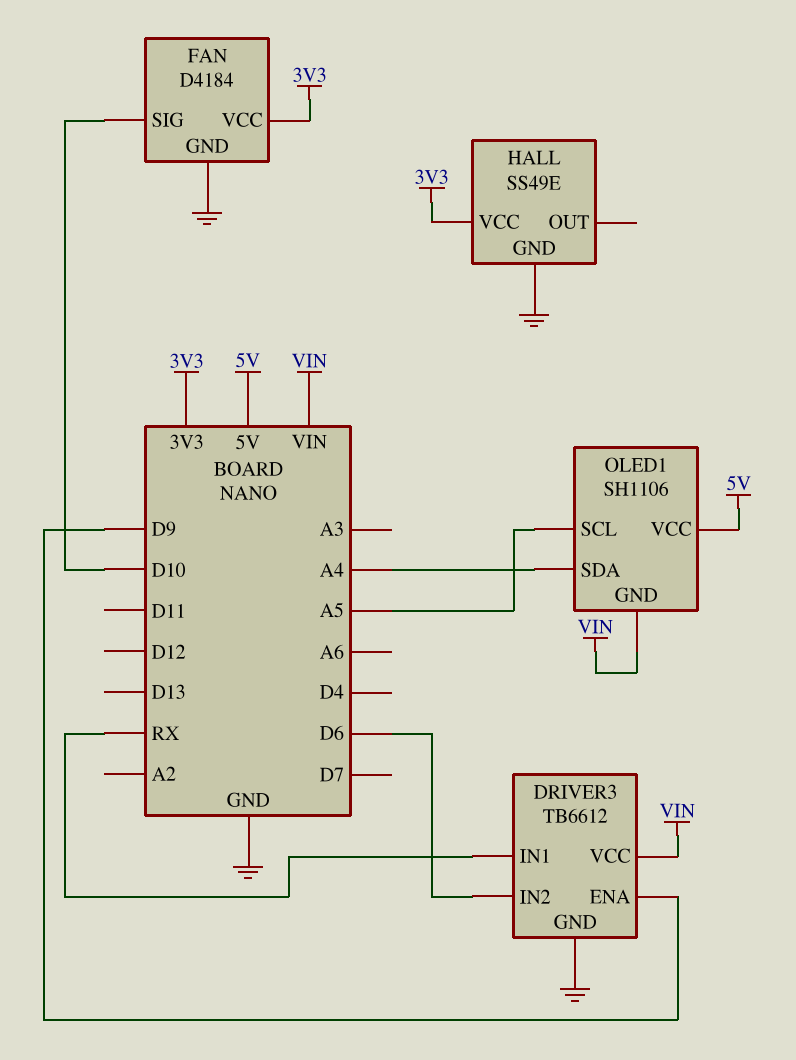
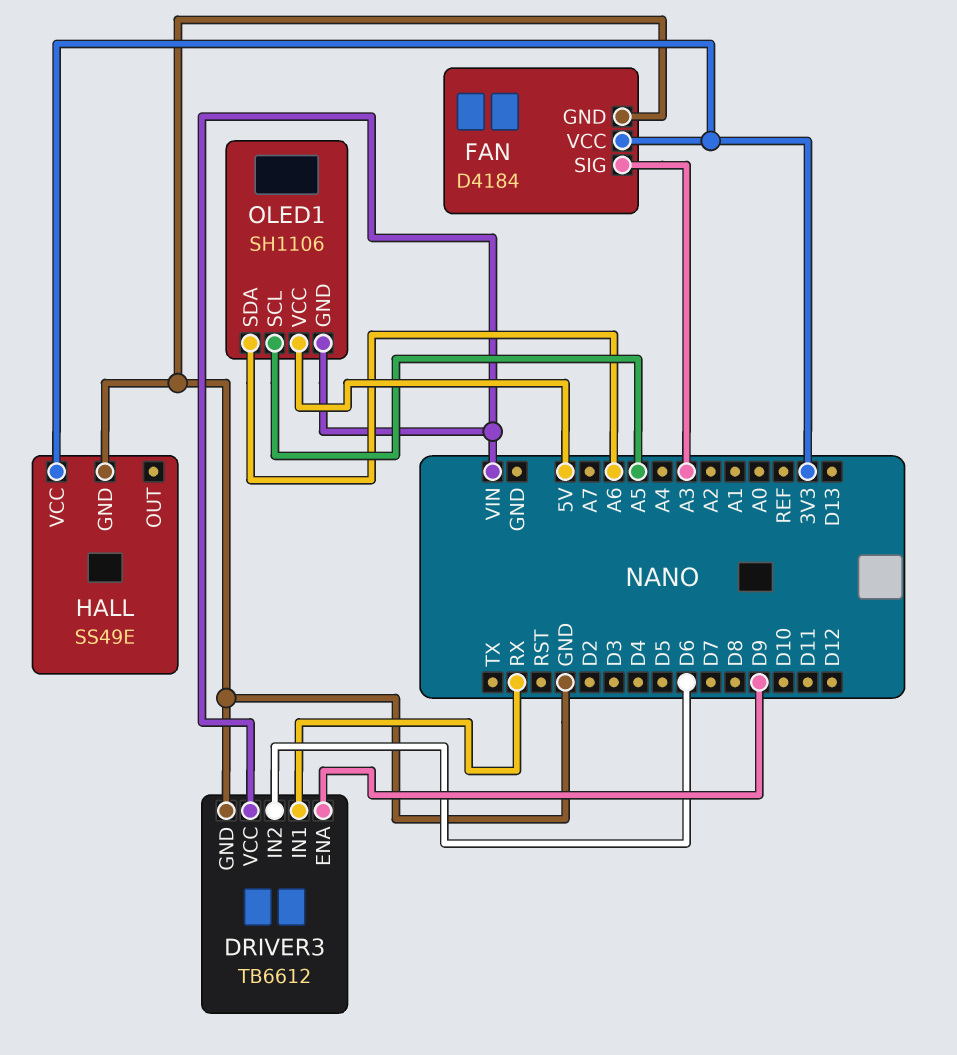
FAN pin SIG: D10 -> A3
OLED1 pin SDA: A4 -> A6

